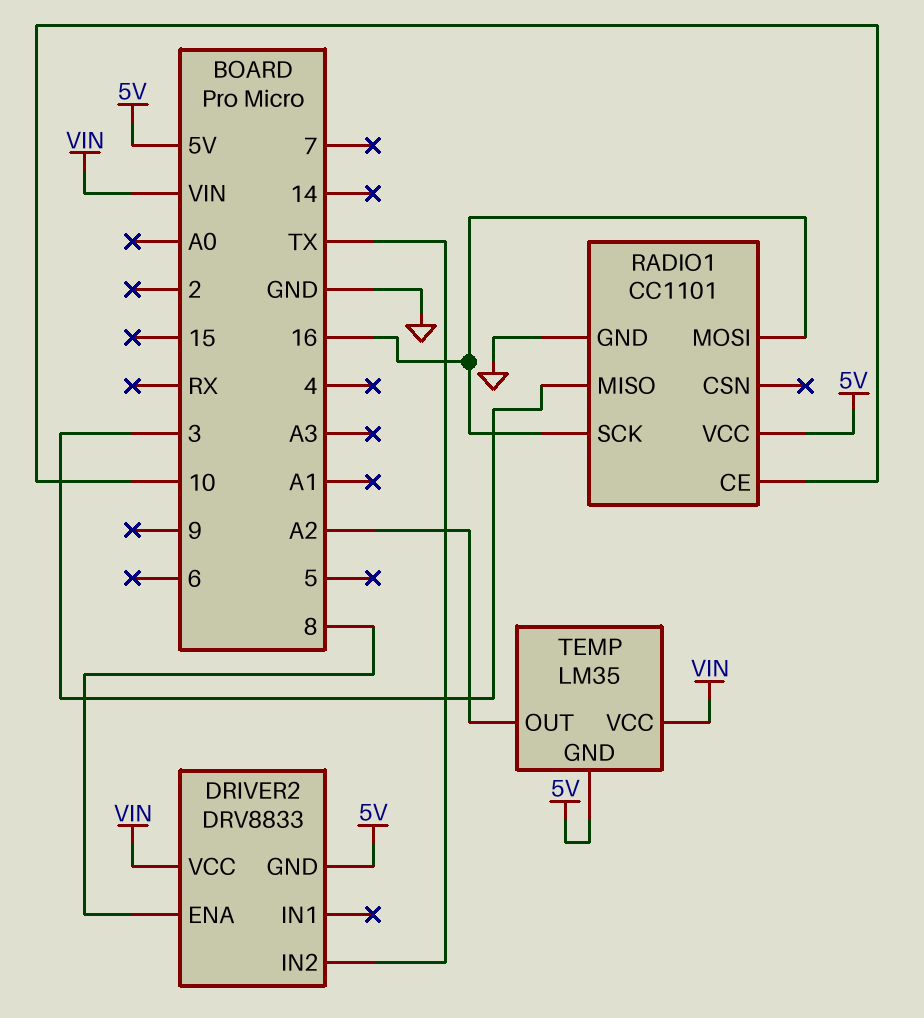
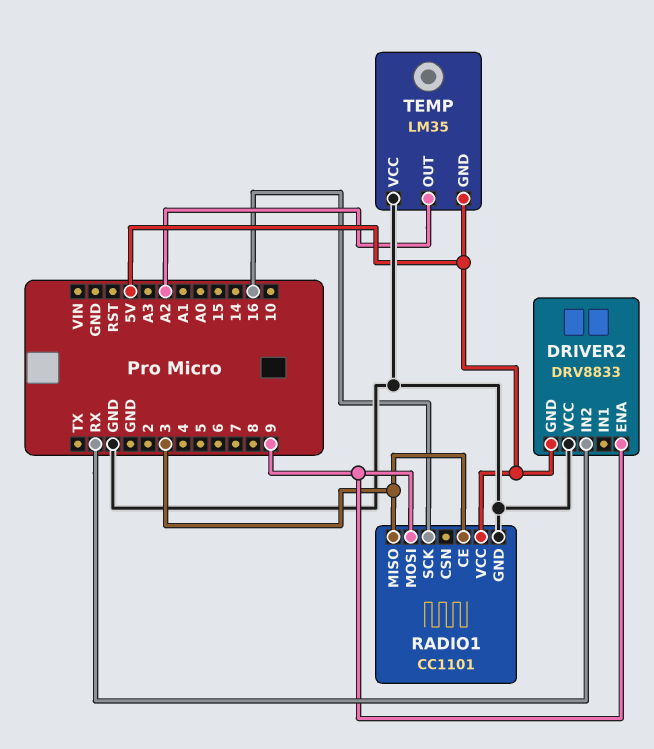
DRIVER2 pin ENA: 8 -> 9
DRIVER2 pin IN2: TX -> RX
DRIVER2 pin VCC: VIN -> GND
RADIO1 pin CE: 10 -> 3
RADIO1 pin MOSI: 16 -> 9
TEMP pin VCC: VIN -> GND

